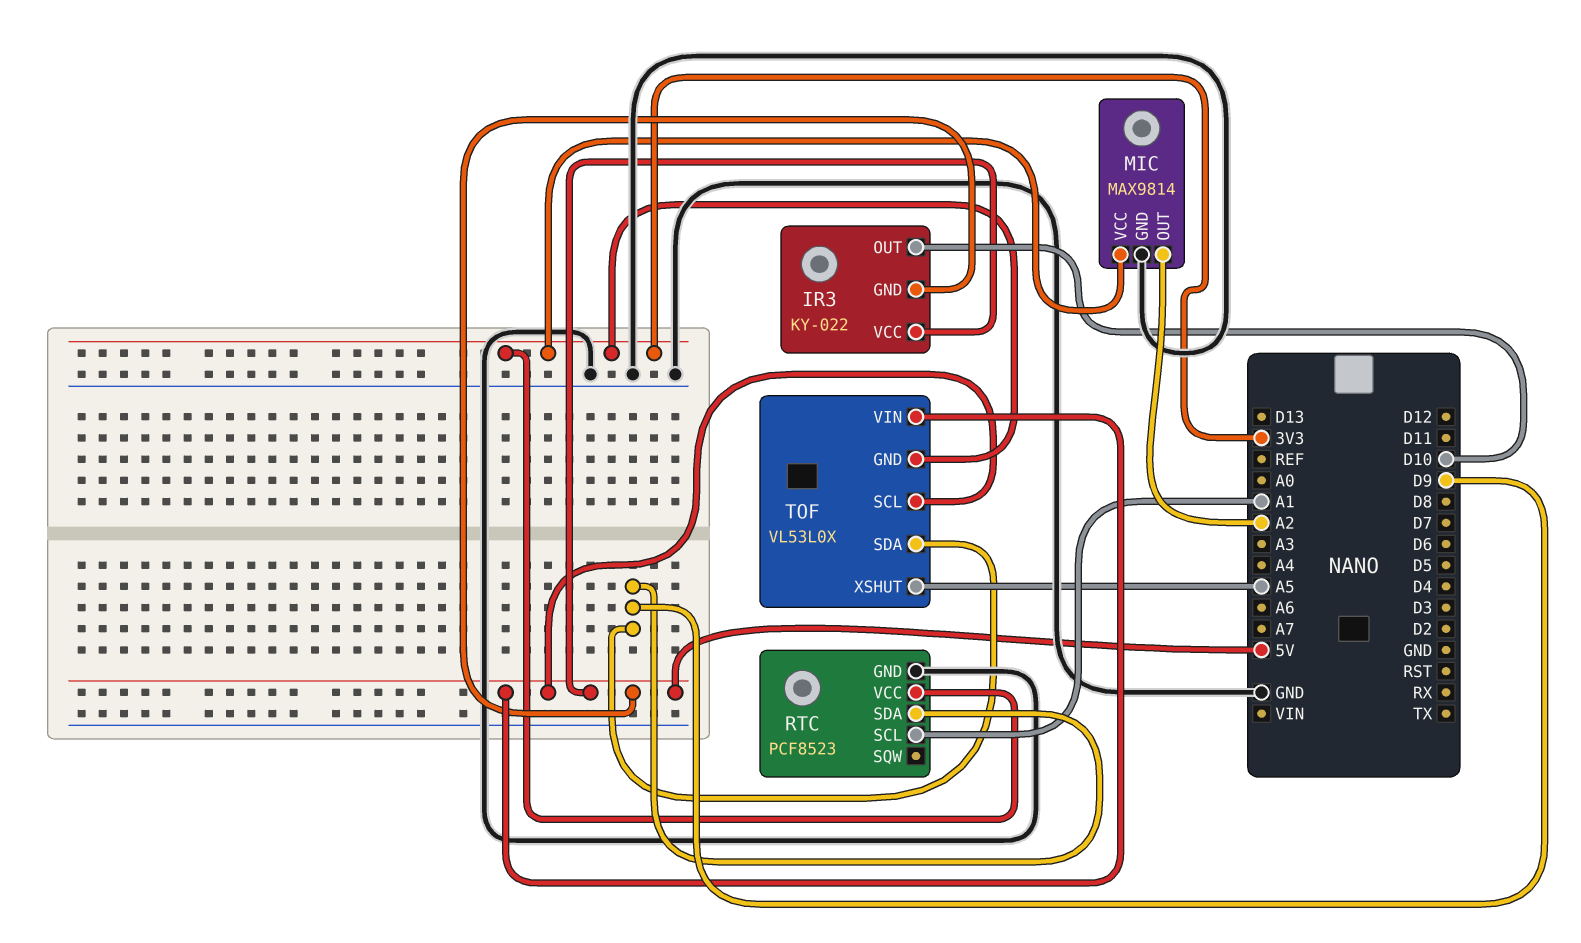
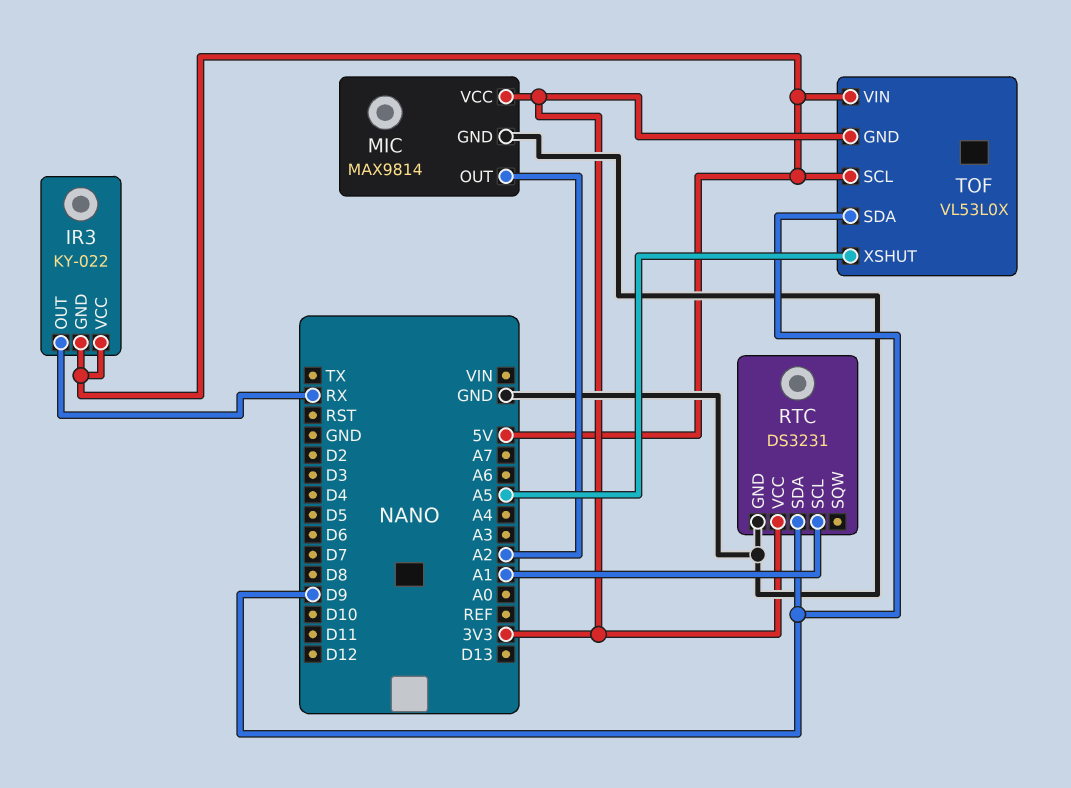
IR3 pin OUT: D10 -> RX
RTC: PCF8523 -> DS3231

